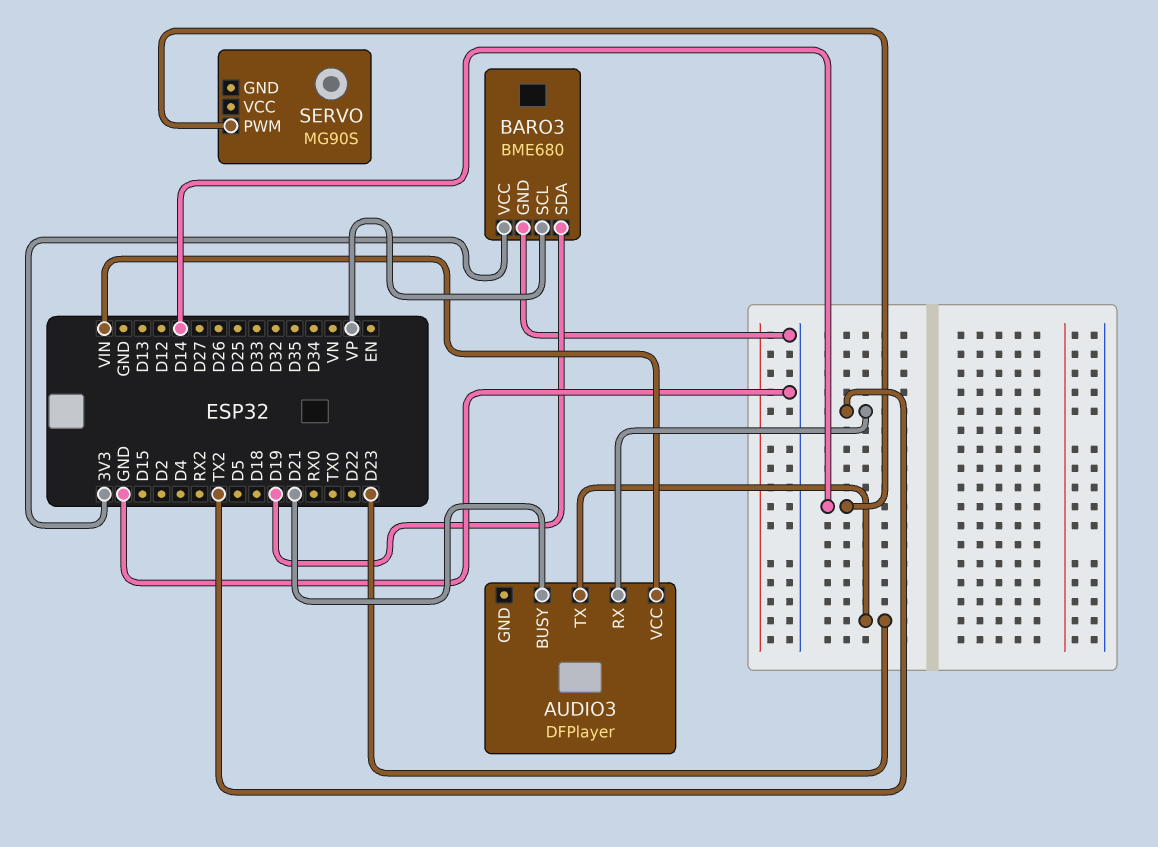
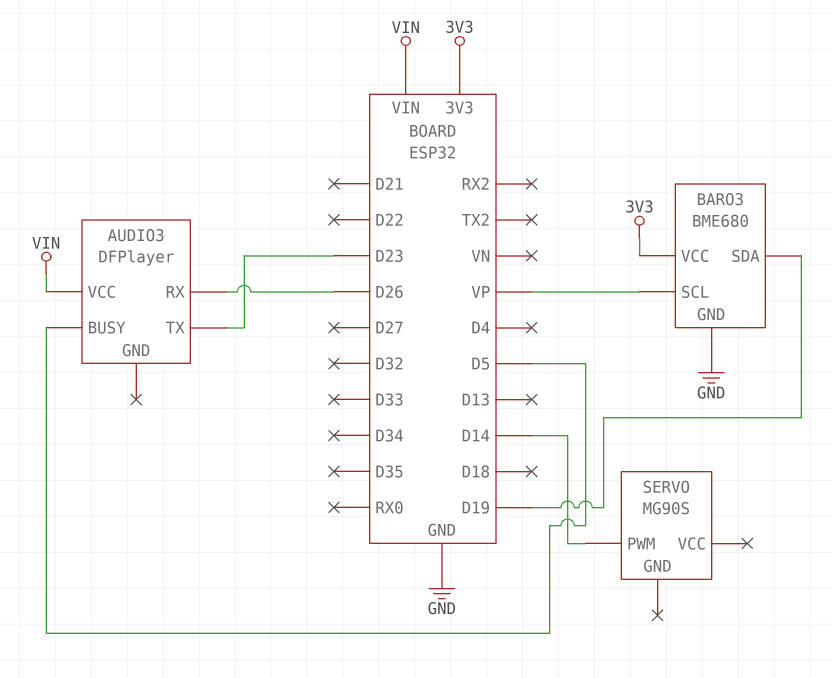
AUDIO3 pin BUSY: D21 -> D5
AUDIO3 pin RX: TX2 -> D26

